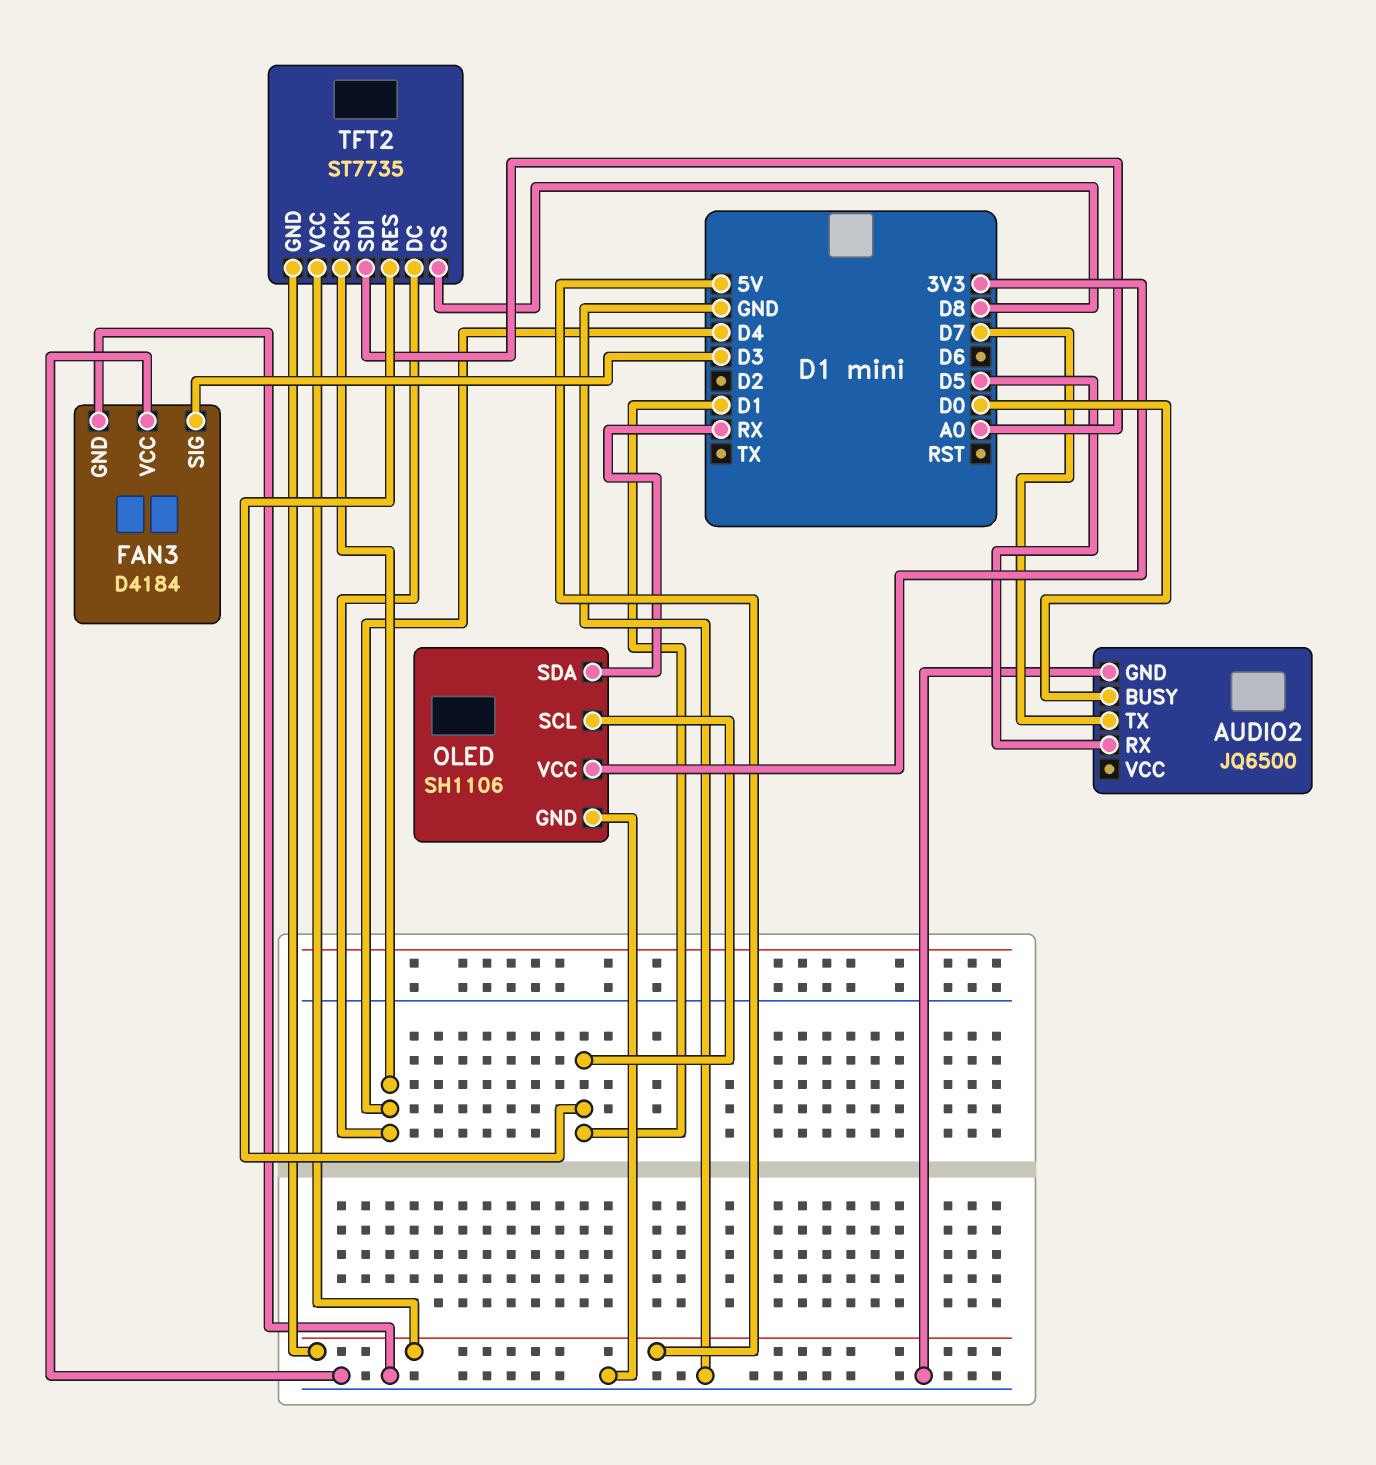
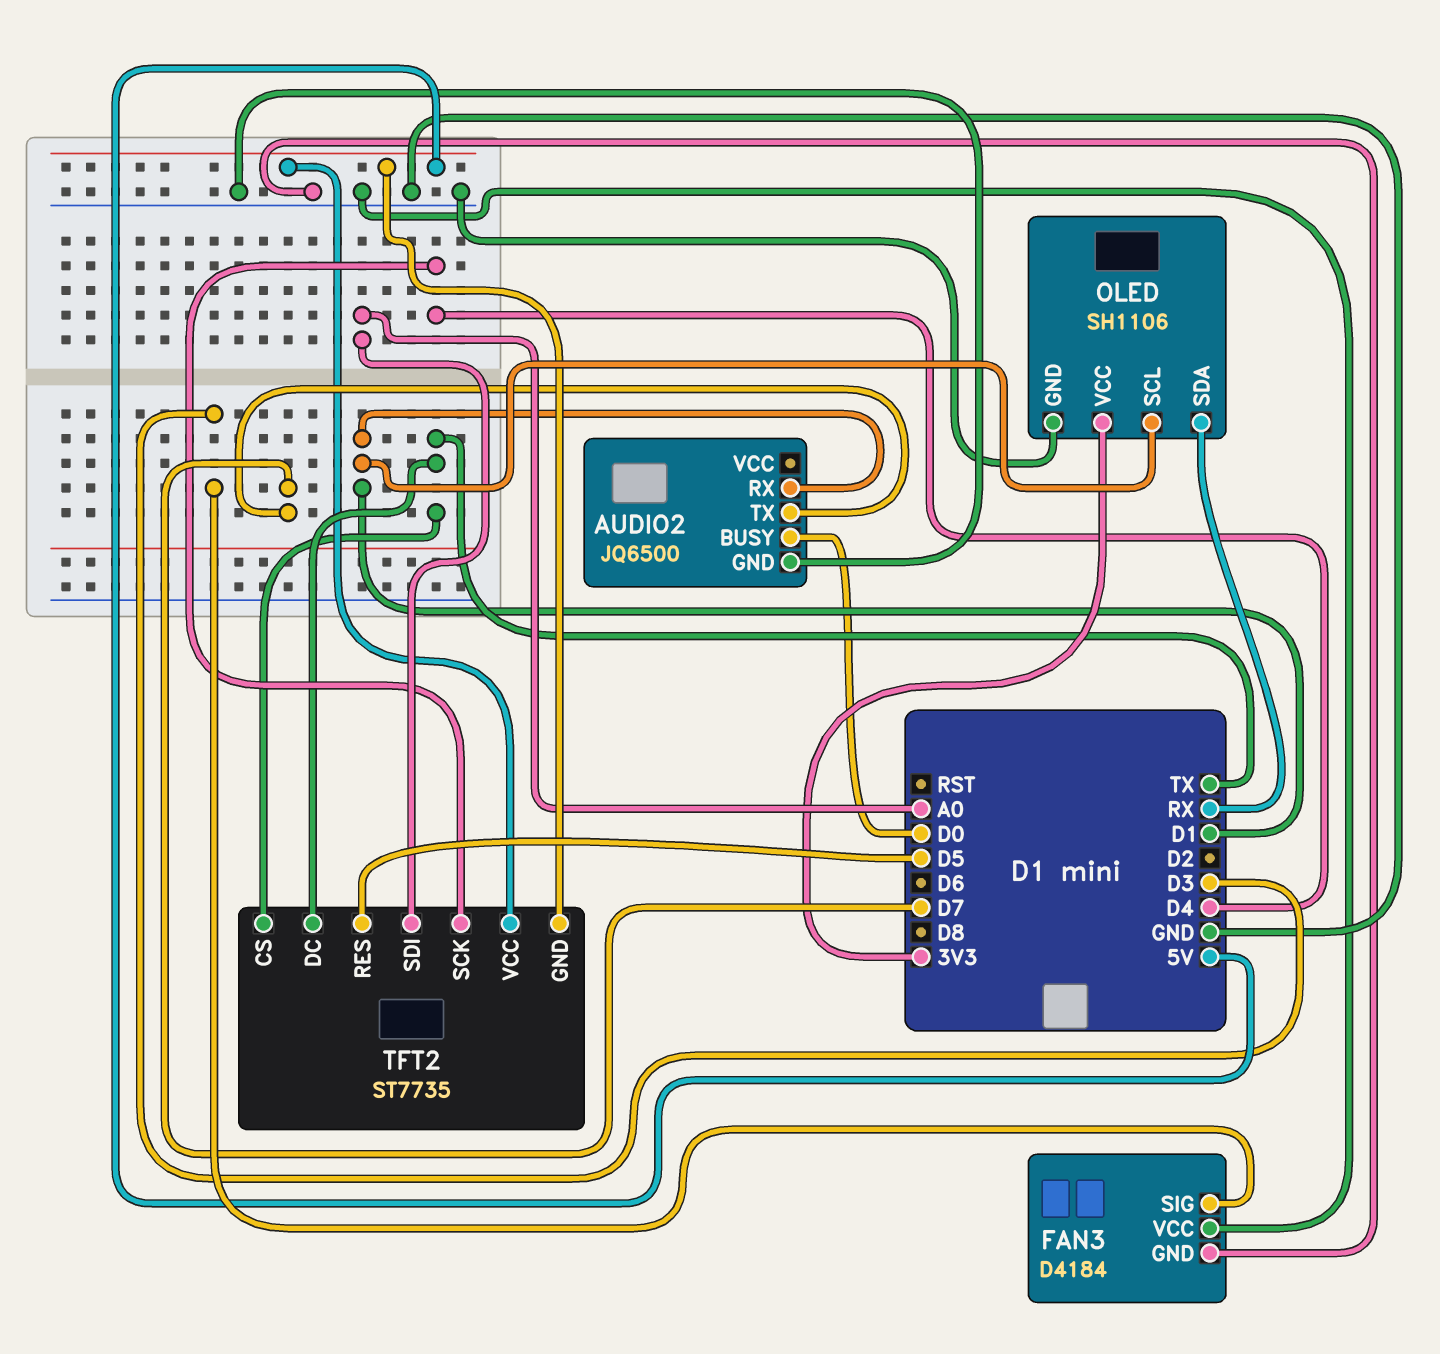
AUDIO2 pin RX: D5 -> D1
TFT2 pin CS: D8 -> TX
TFT2 pin DC: D4 -> TX
TFT2 pin RES: D1 -> D5

